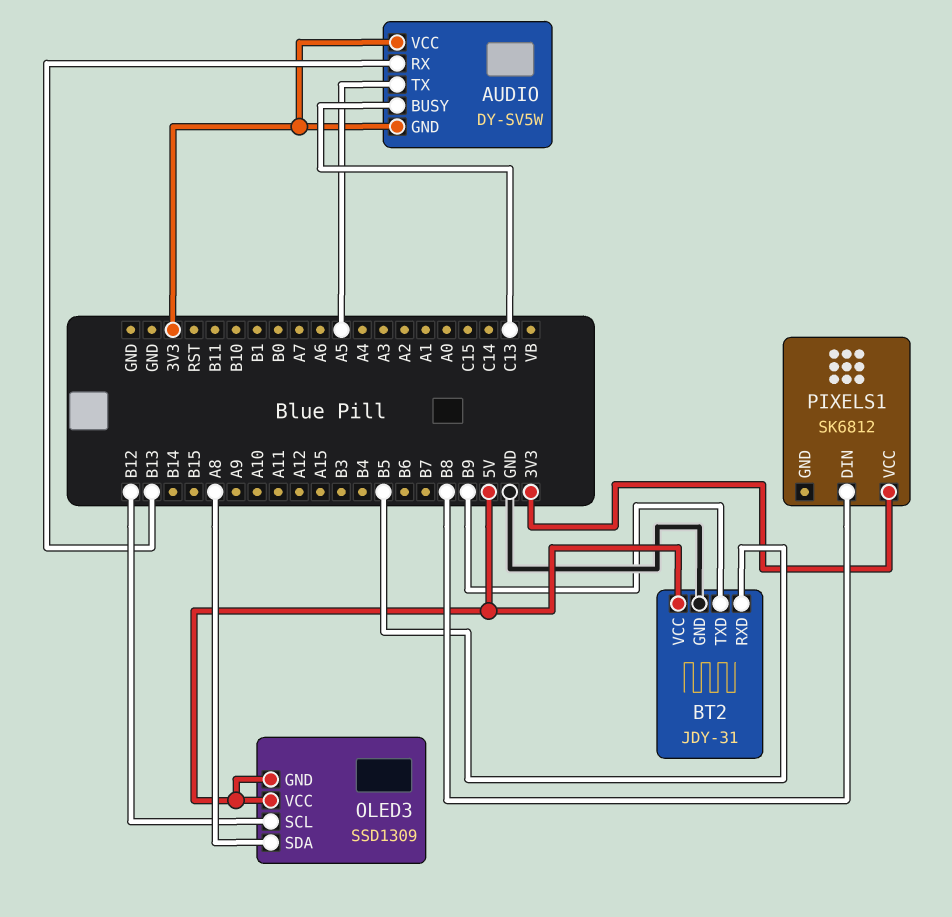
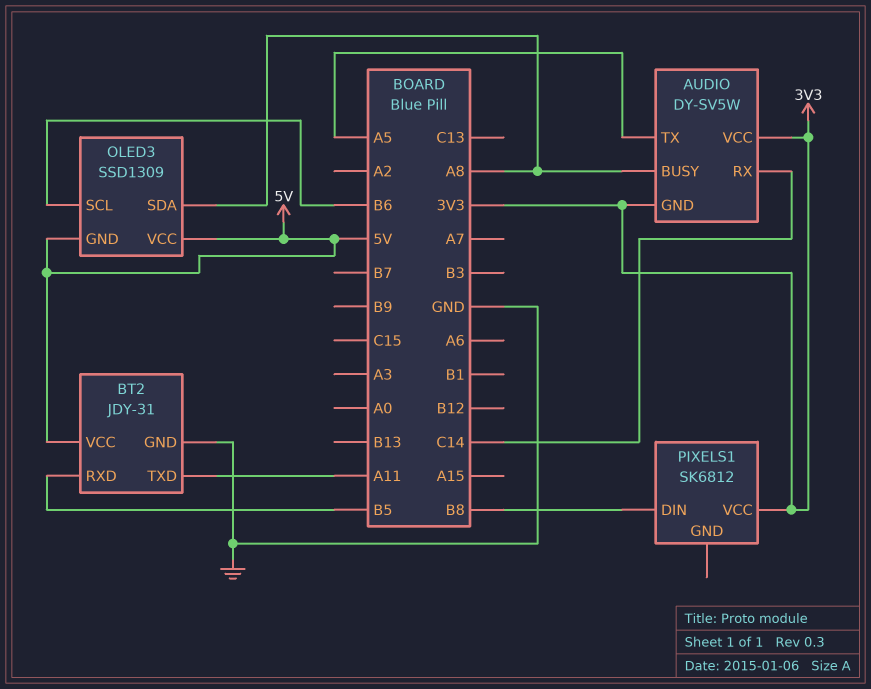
AUDIO pin BUSY: C13 -> A8
AUDIO pin RX: B13 -> C14
BT2 pin TXD: B9 -> A11
OLED3 pin SCL: B12 -> B6

